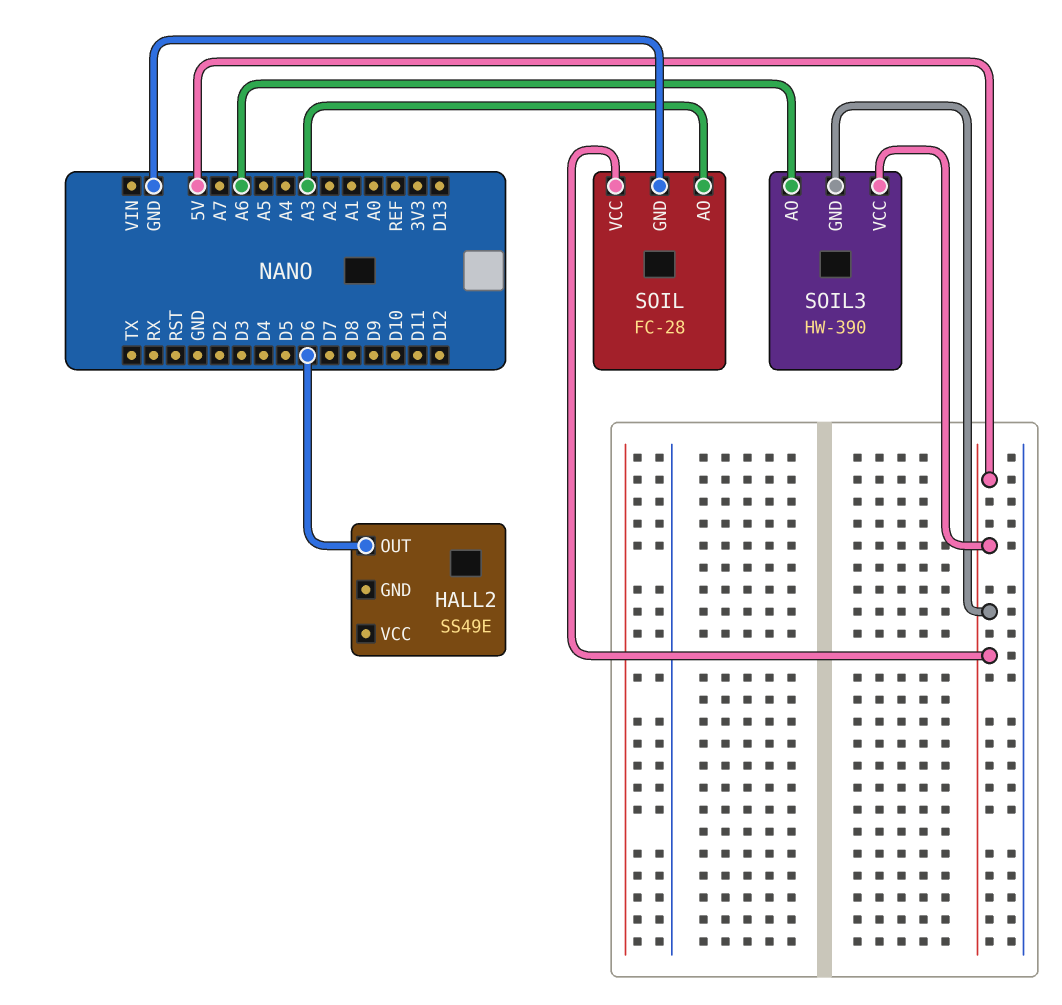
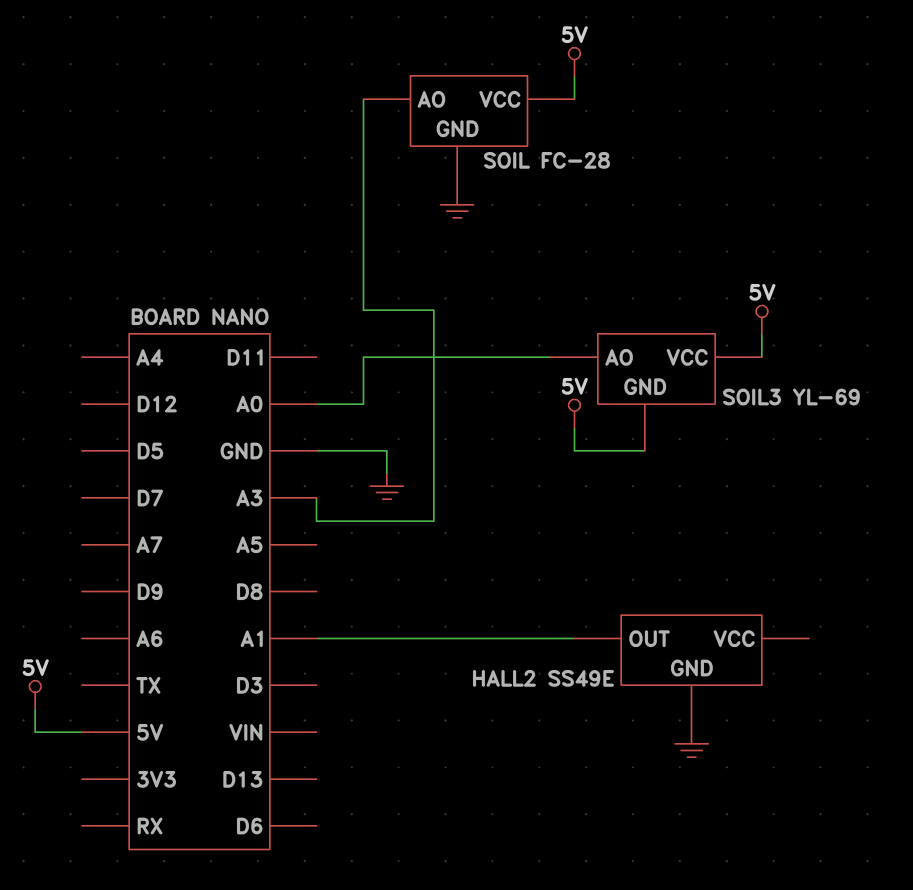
HALL2 pin GND: none -> GND
HALL2 pin OUT: D6 -> A1
SOIL3: HW-390 -> YL-69
SOIL3 pin AO: A6 -> A0

